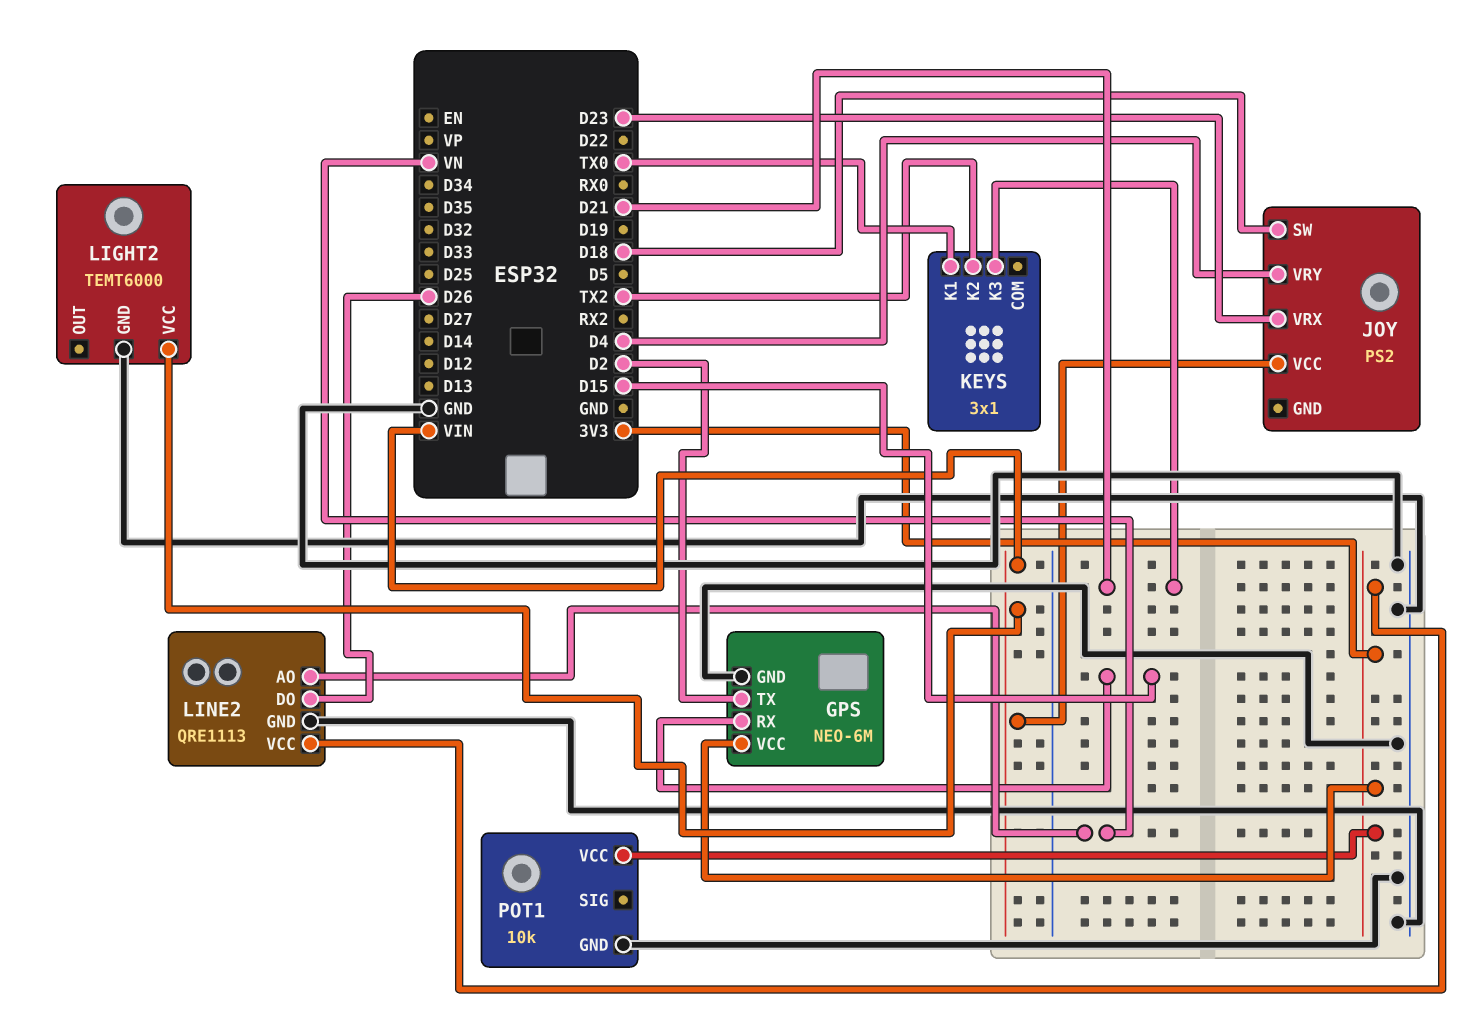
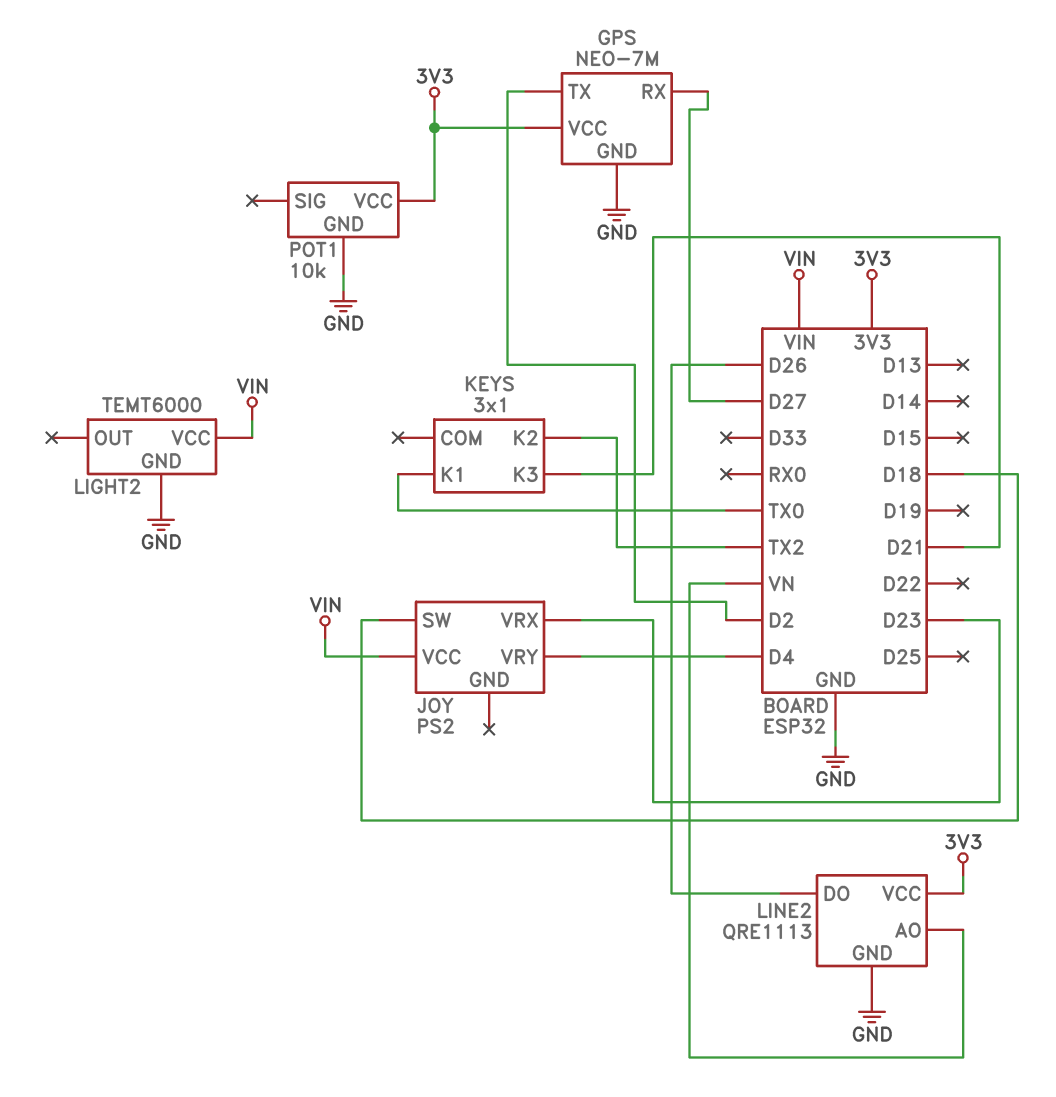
GPS: NEO-6M -> NEO-7M
GPS pin RX: D15 -> D27

